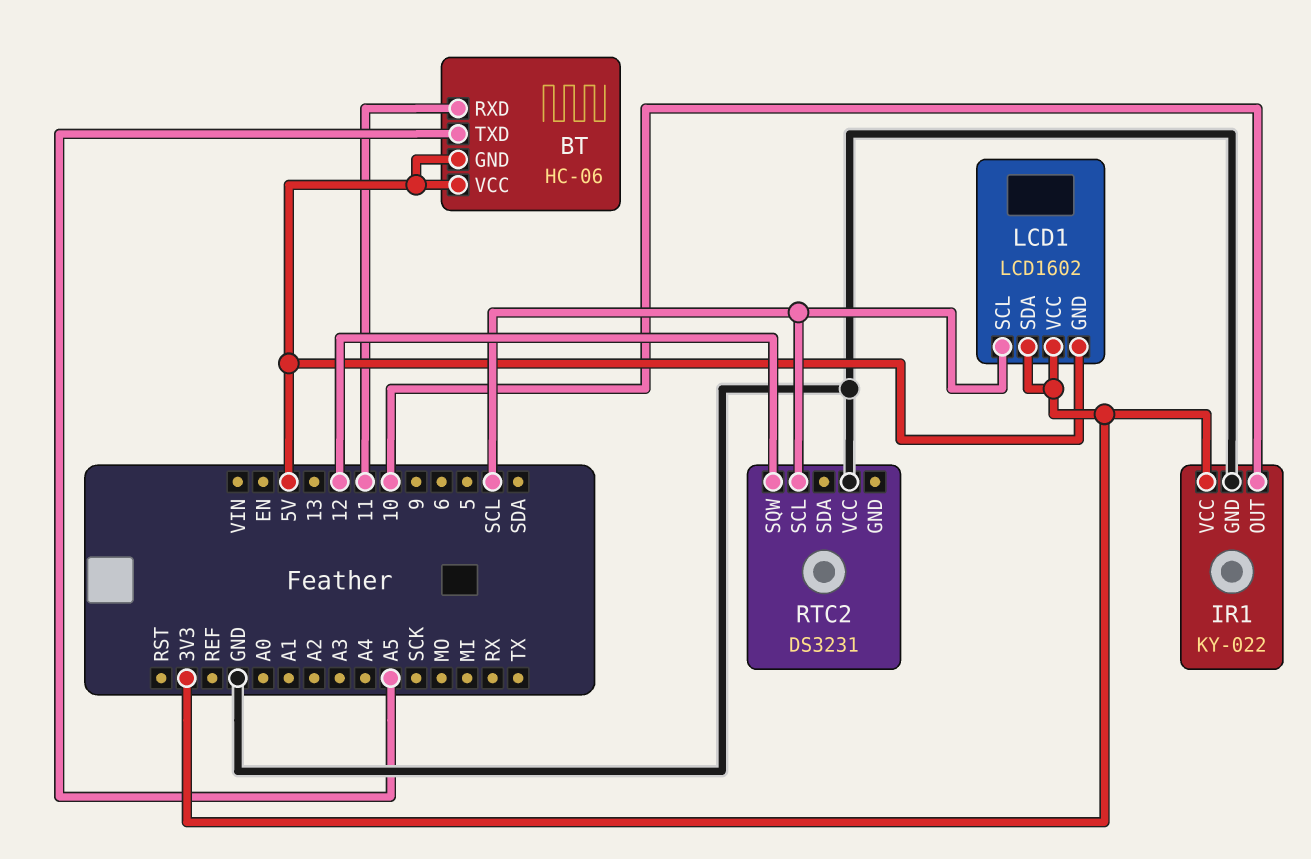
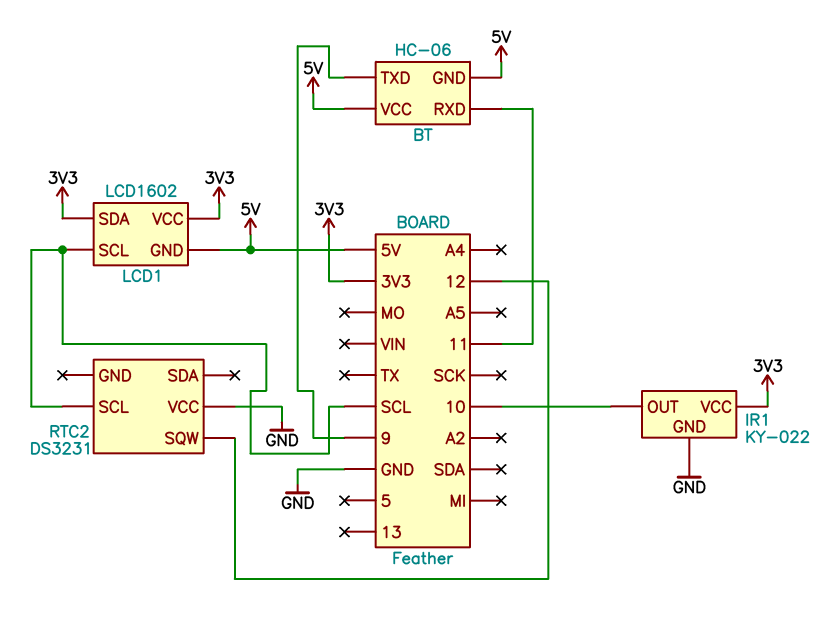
BT pin TXD: A5 -> 9

